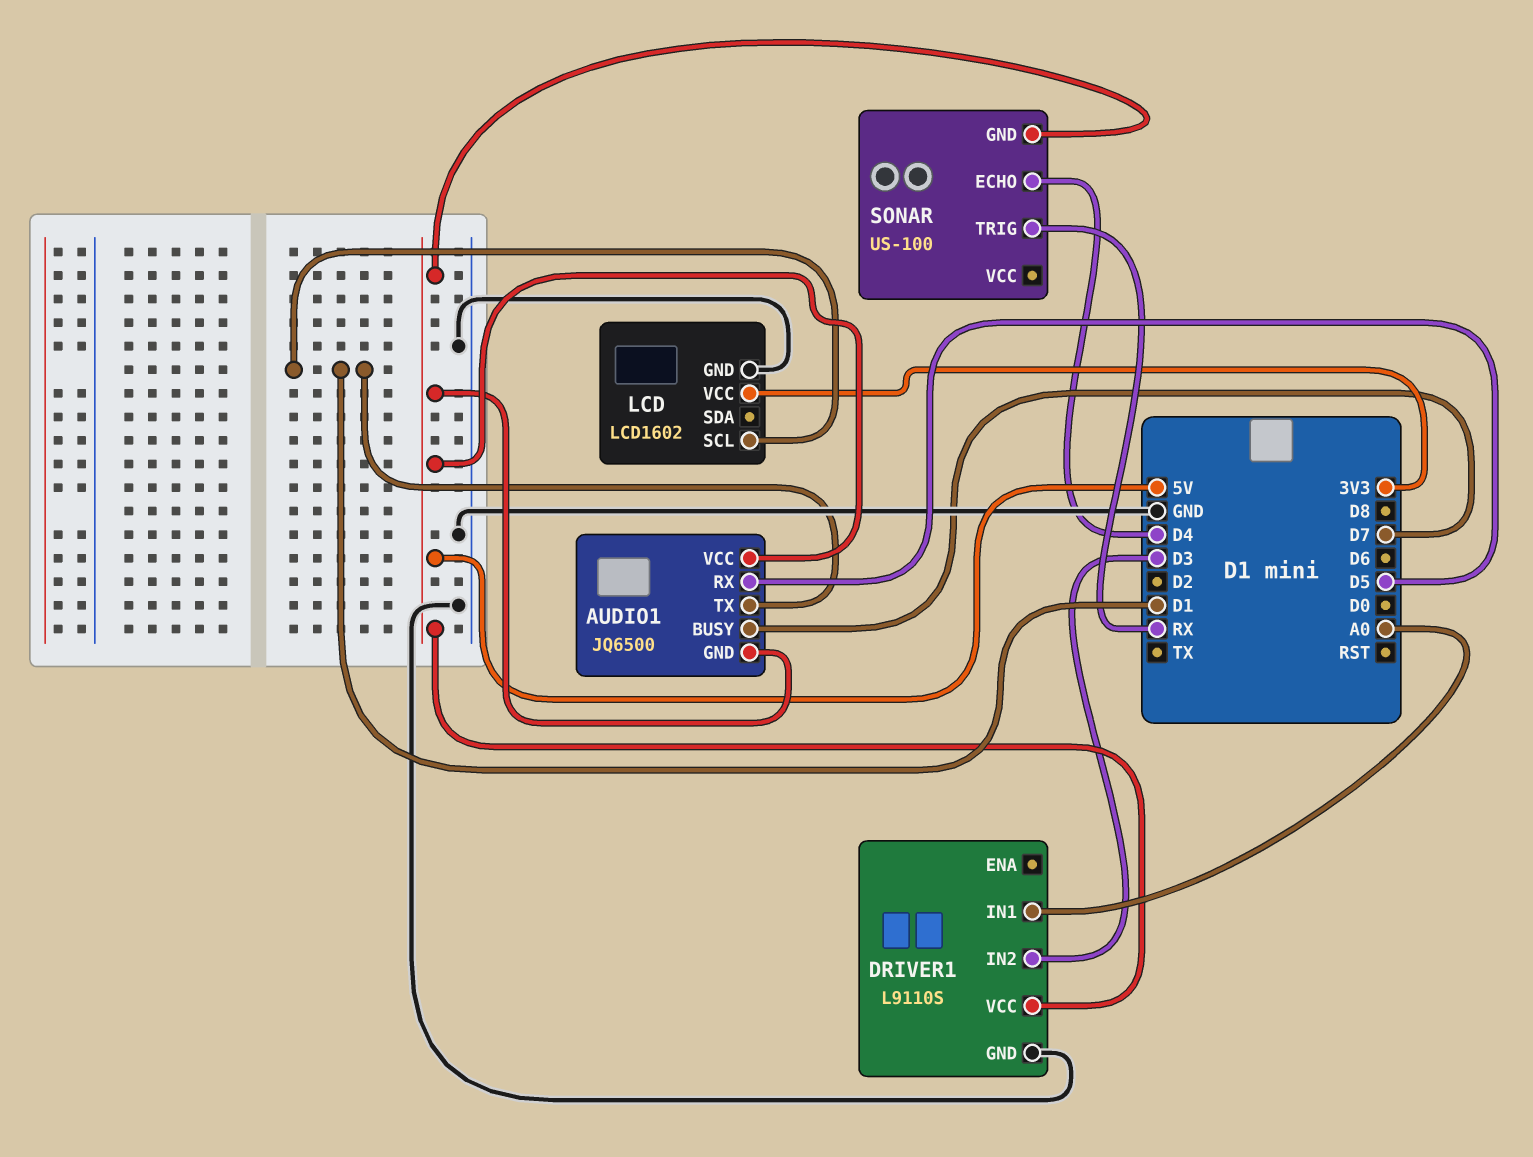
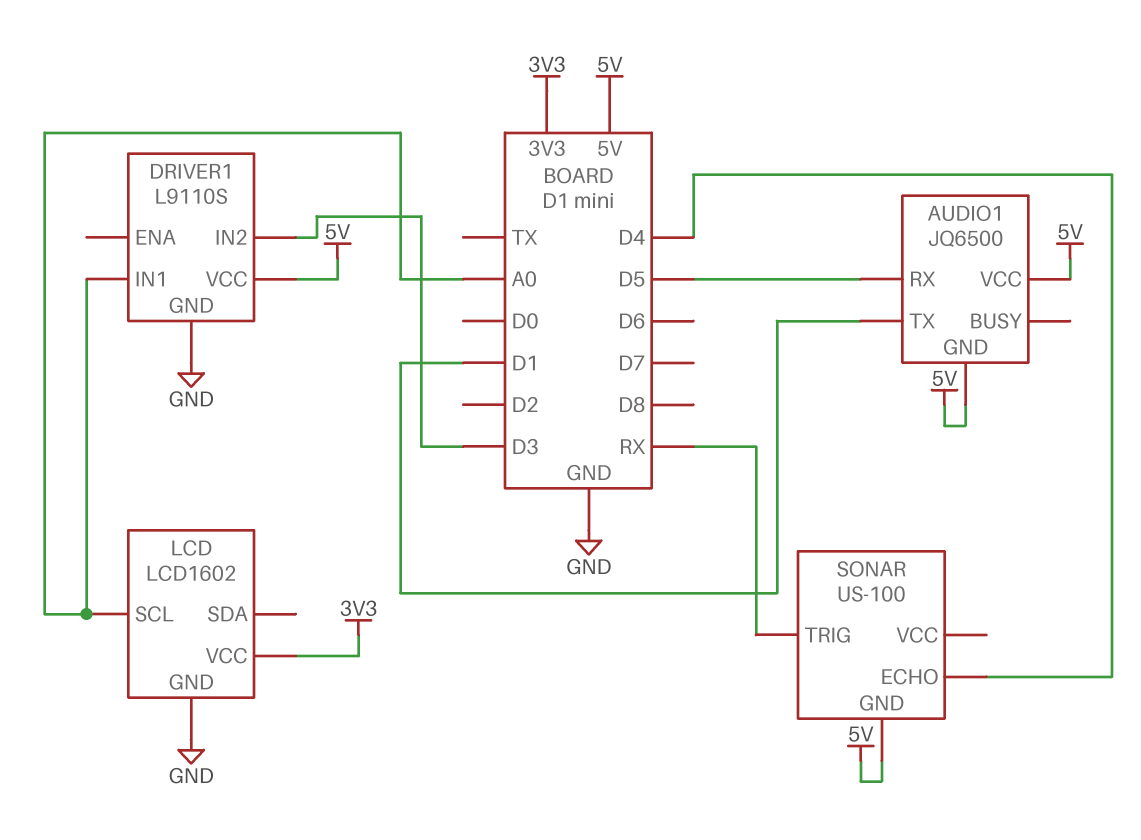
AUDIO1 pin BUSY: D7 -> none
LCD pin SCL: D1 -> A0

